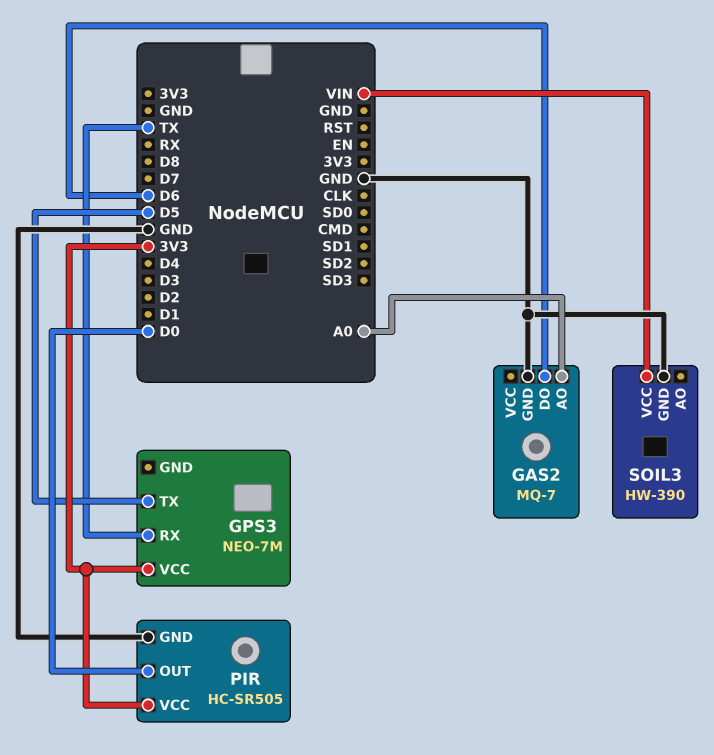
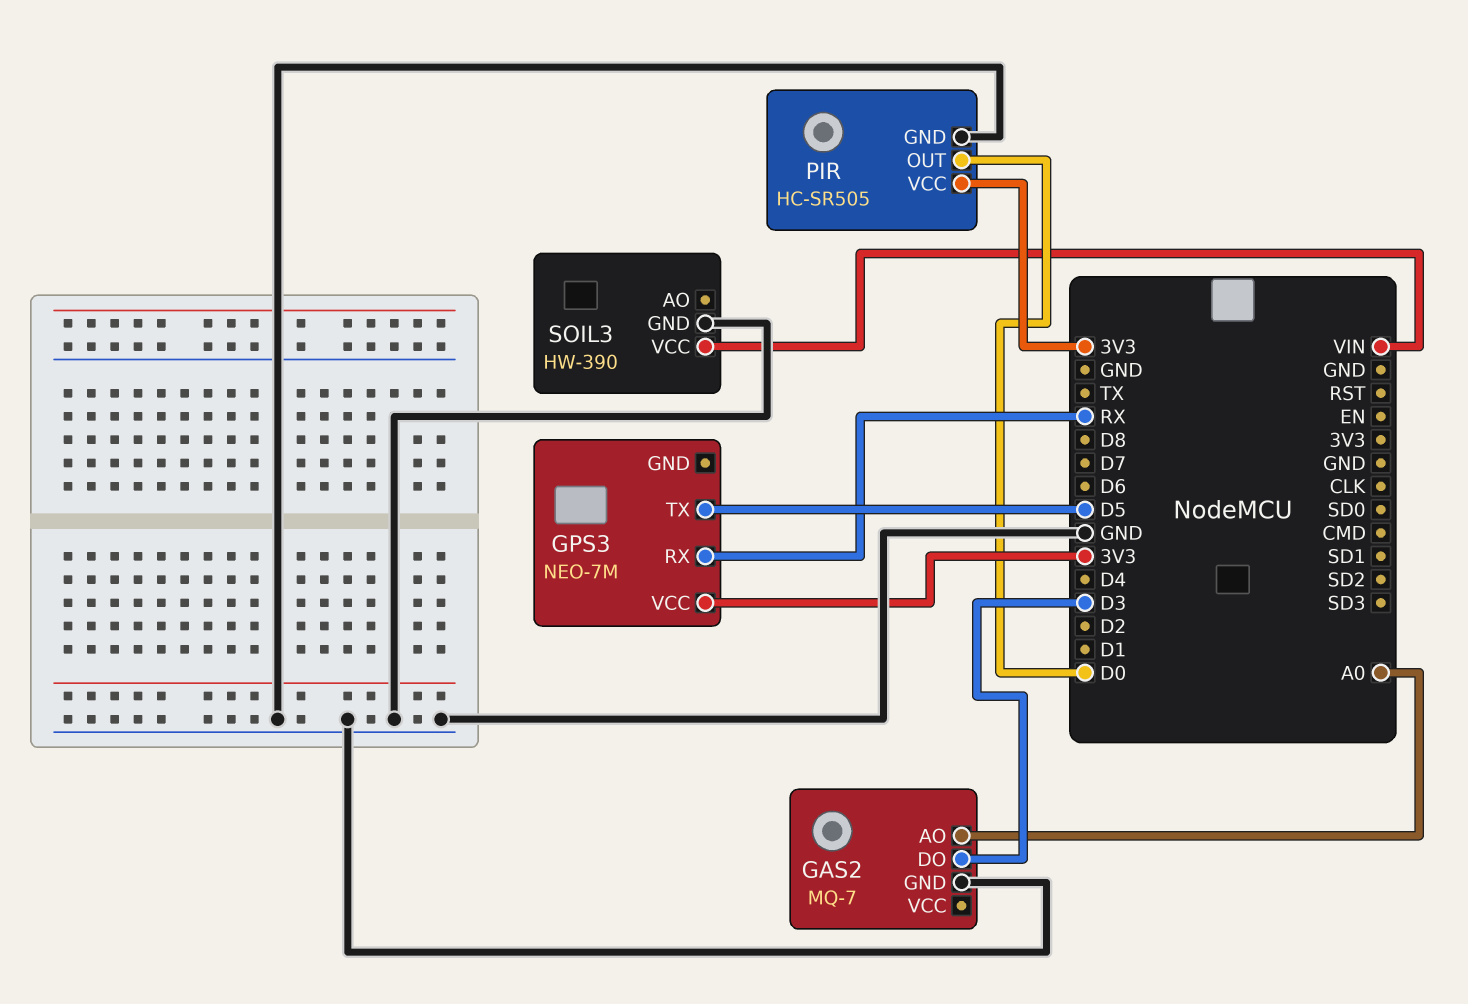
GAS2 pin DO: D6 -> D3
GPS3 pin RX: TX -> RX

